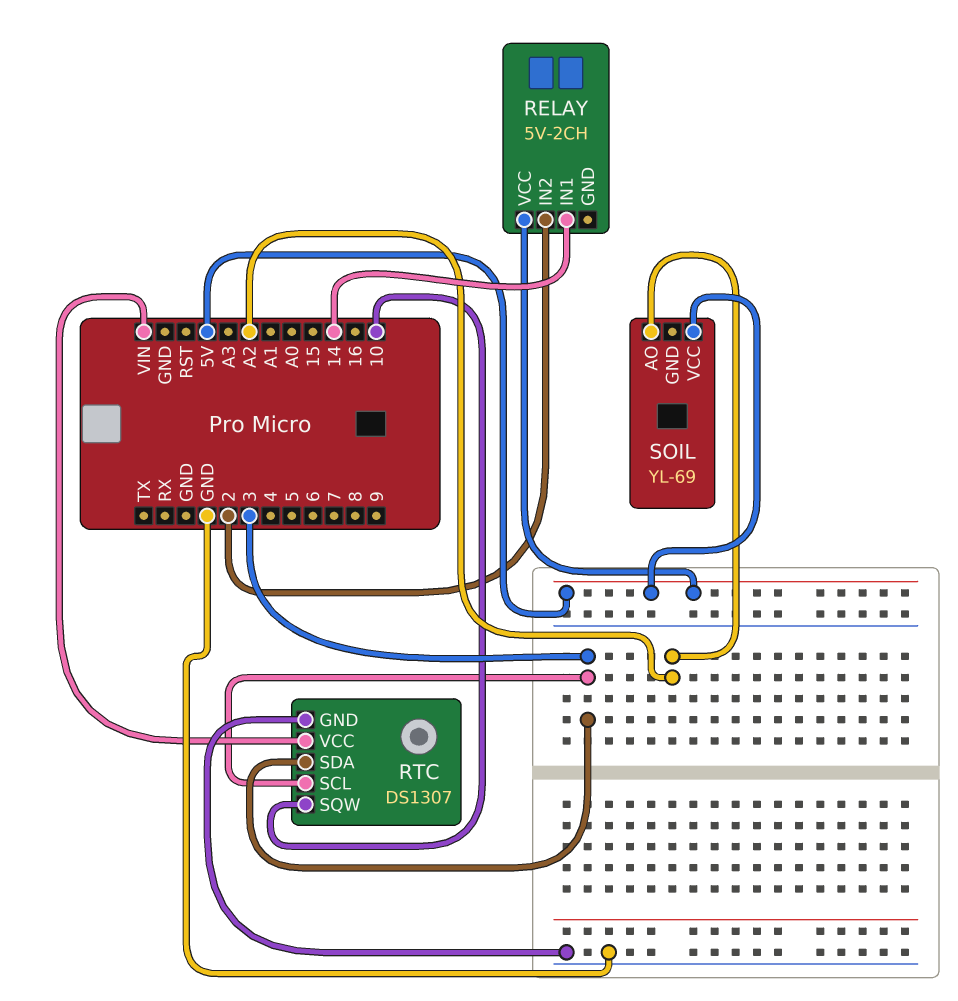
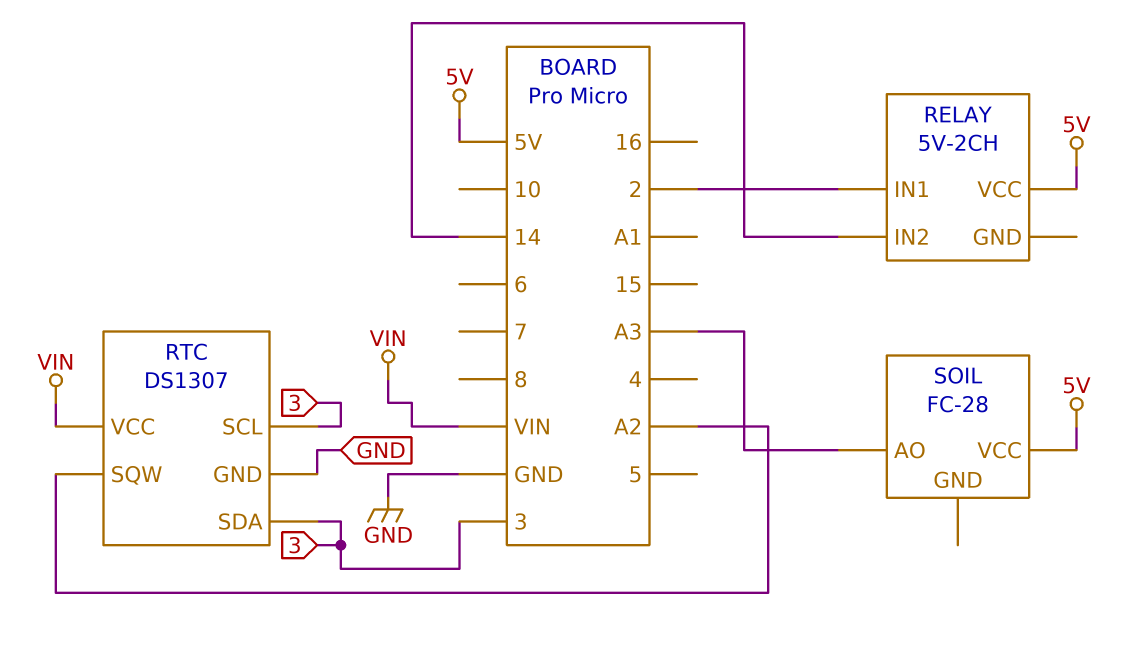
RELAY pin IN1: 14 -> 2
RELAY pin IN2: 2 -> 14
RTC pin SQW: 10 -> A2
SOIL: YL-69 -> FC-28
SOIL pin AO: A2 -> A3

